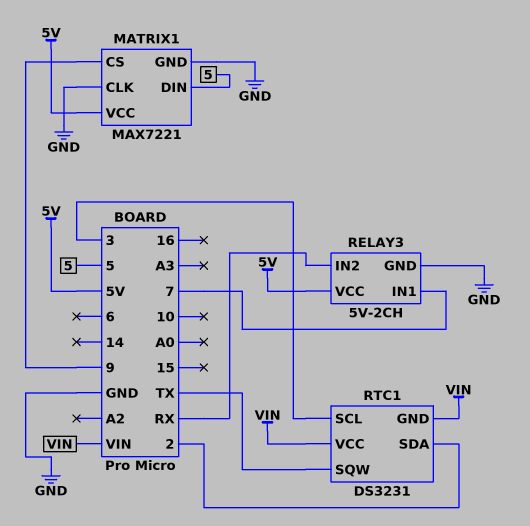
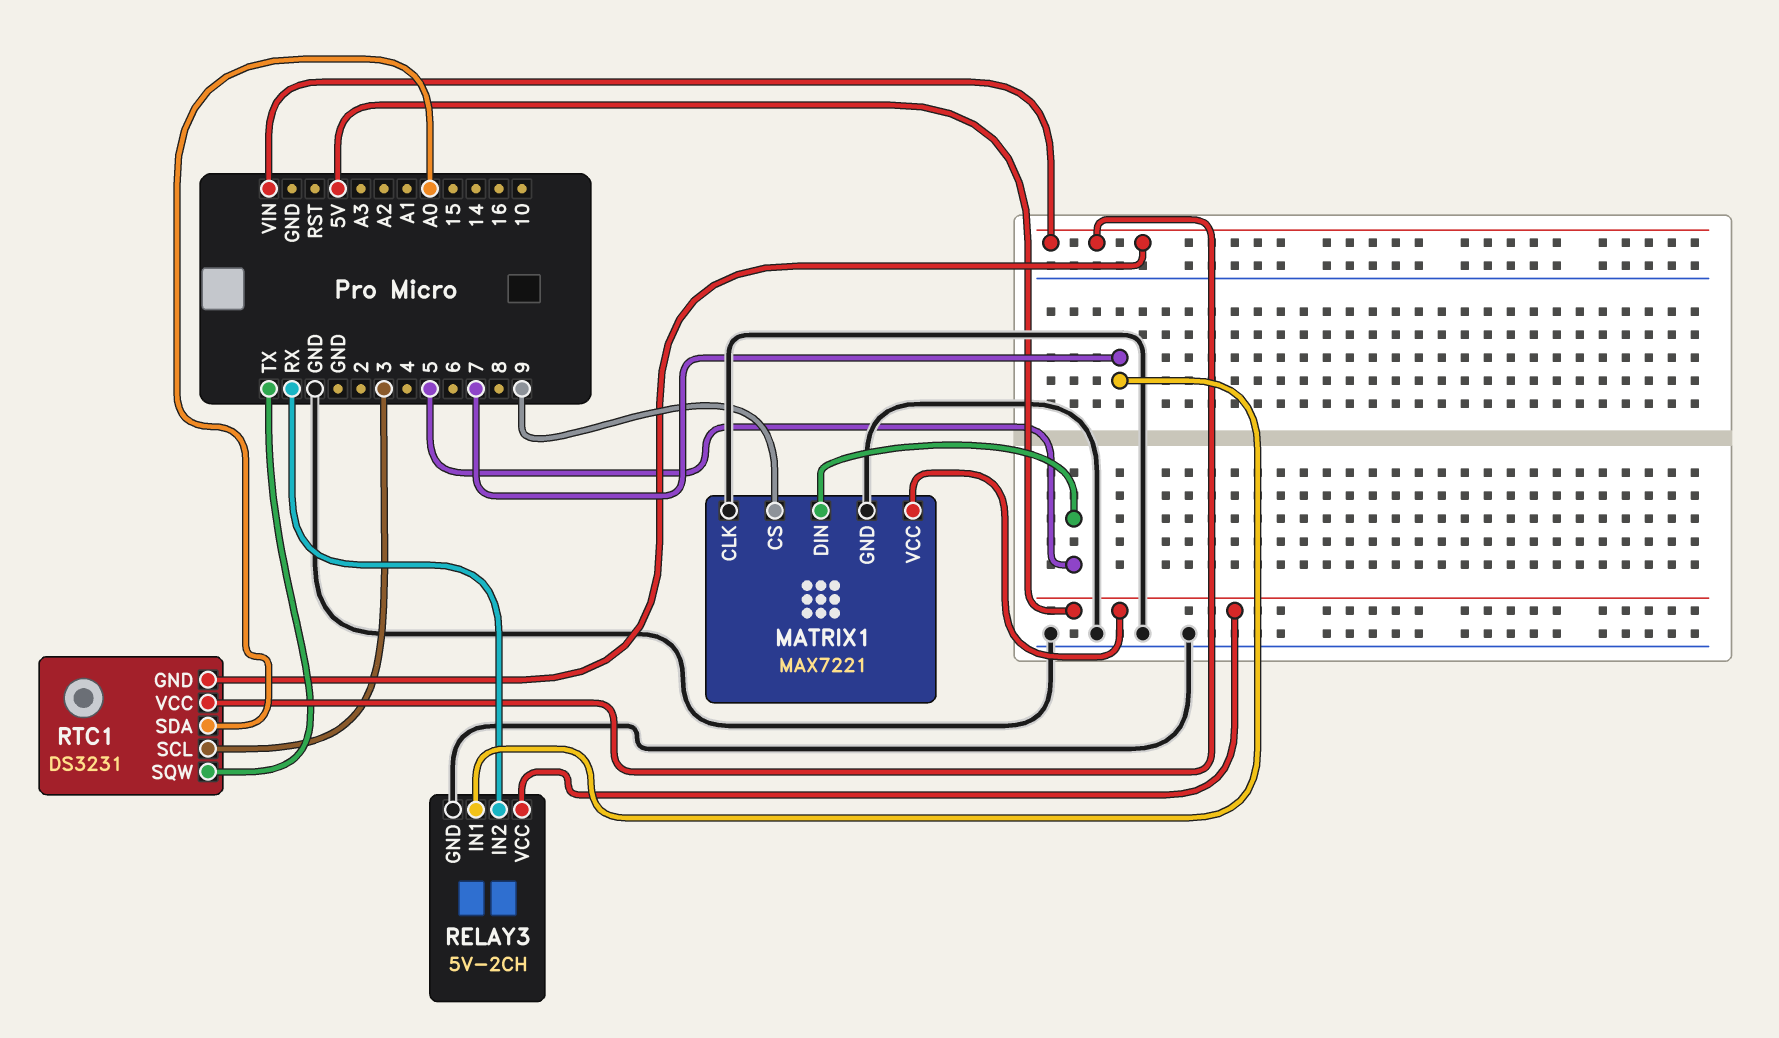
RTC1 pin SDA: 2 -> A0

